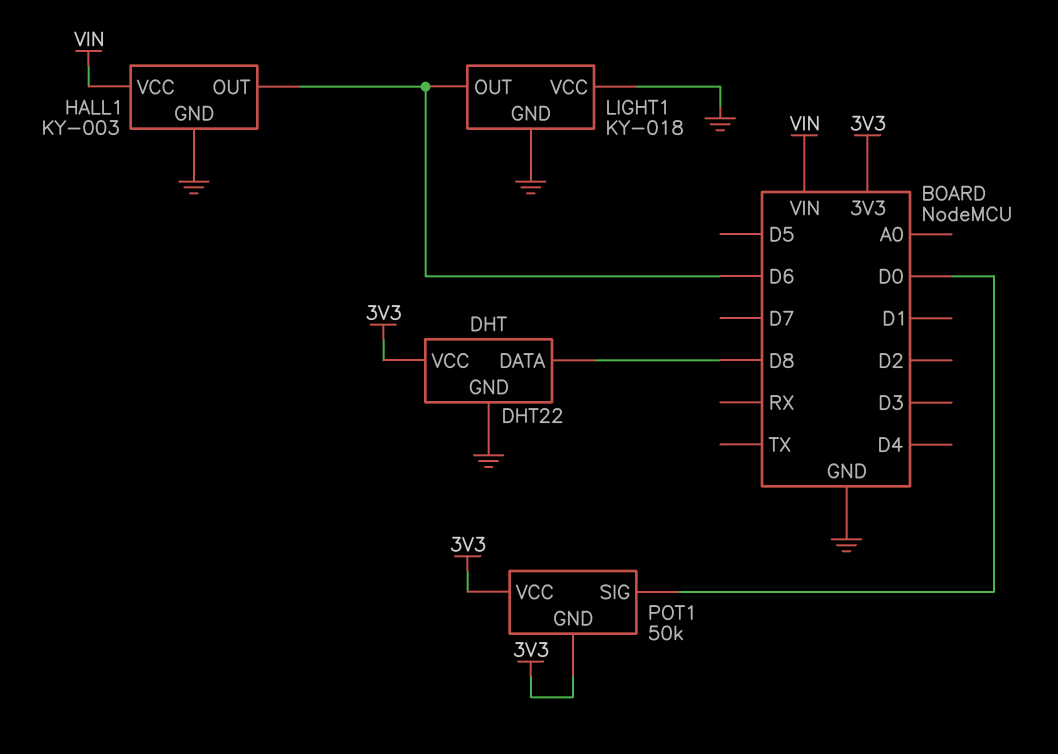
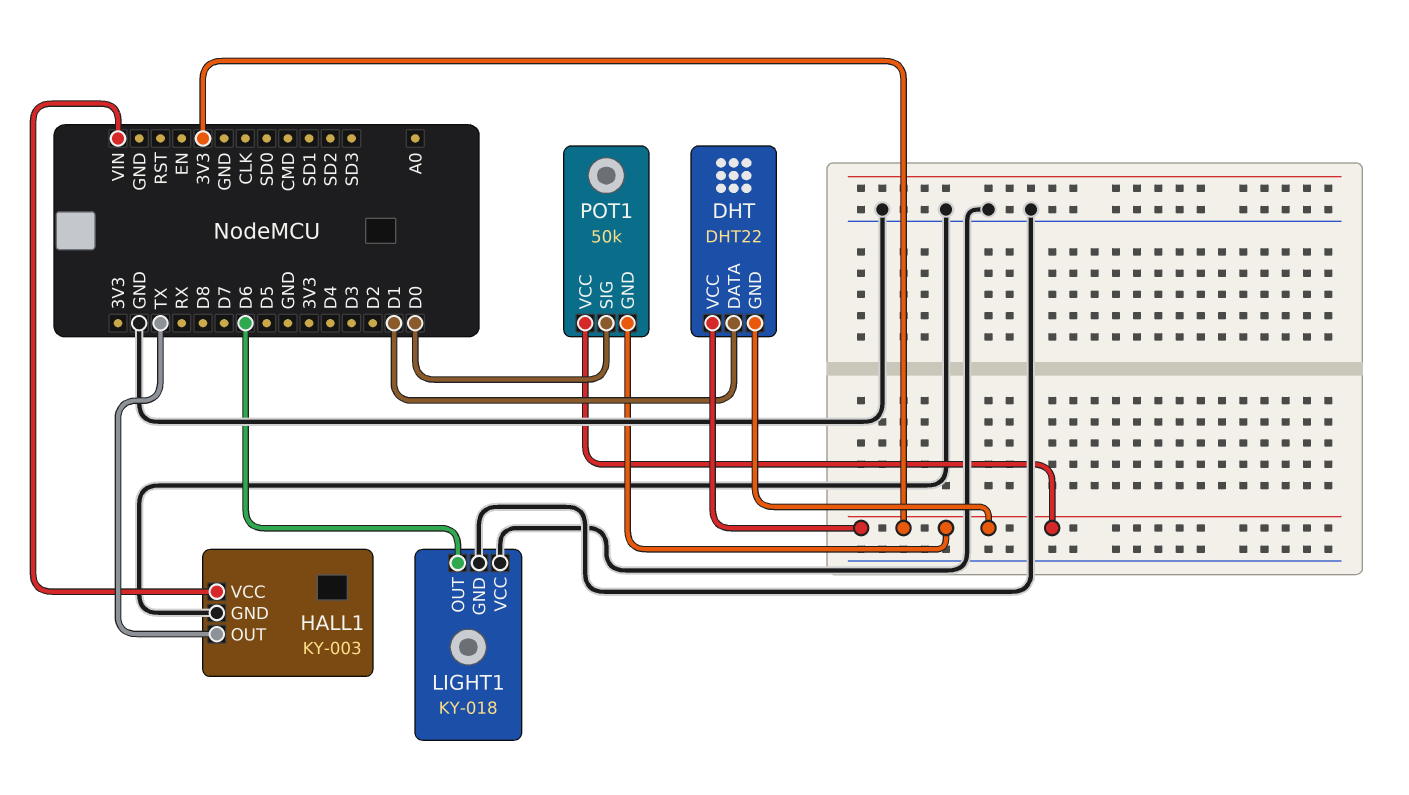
DHT pin DATA: D8 -> D1
DHT pin GND: GND -> 3V3
HALL1 pin OUT: D6 -> TX

